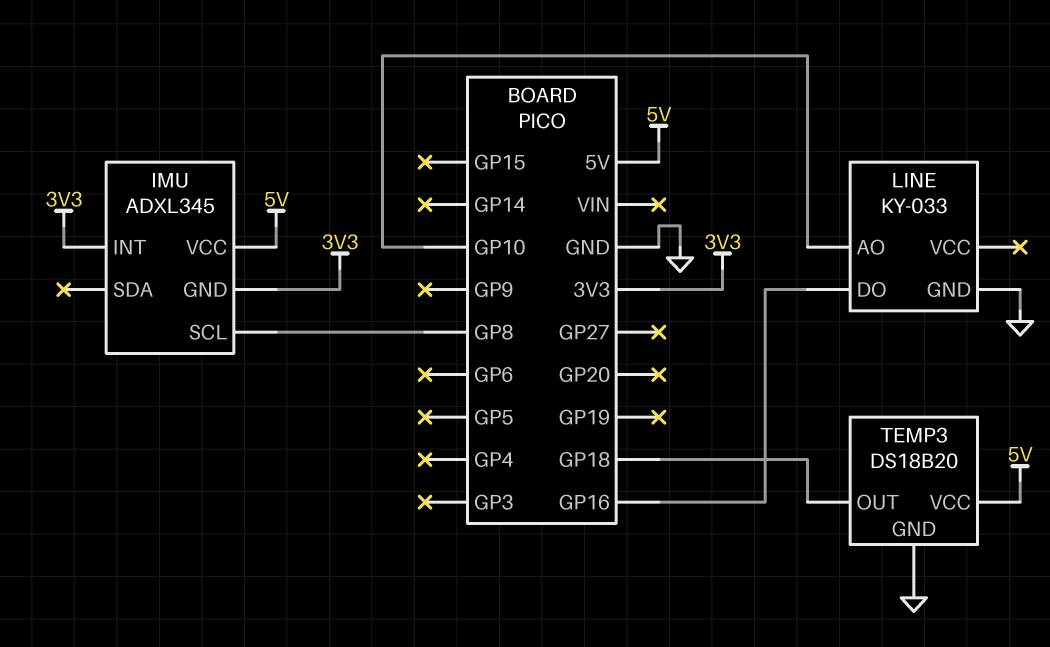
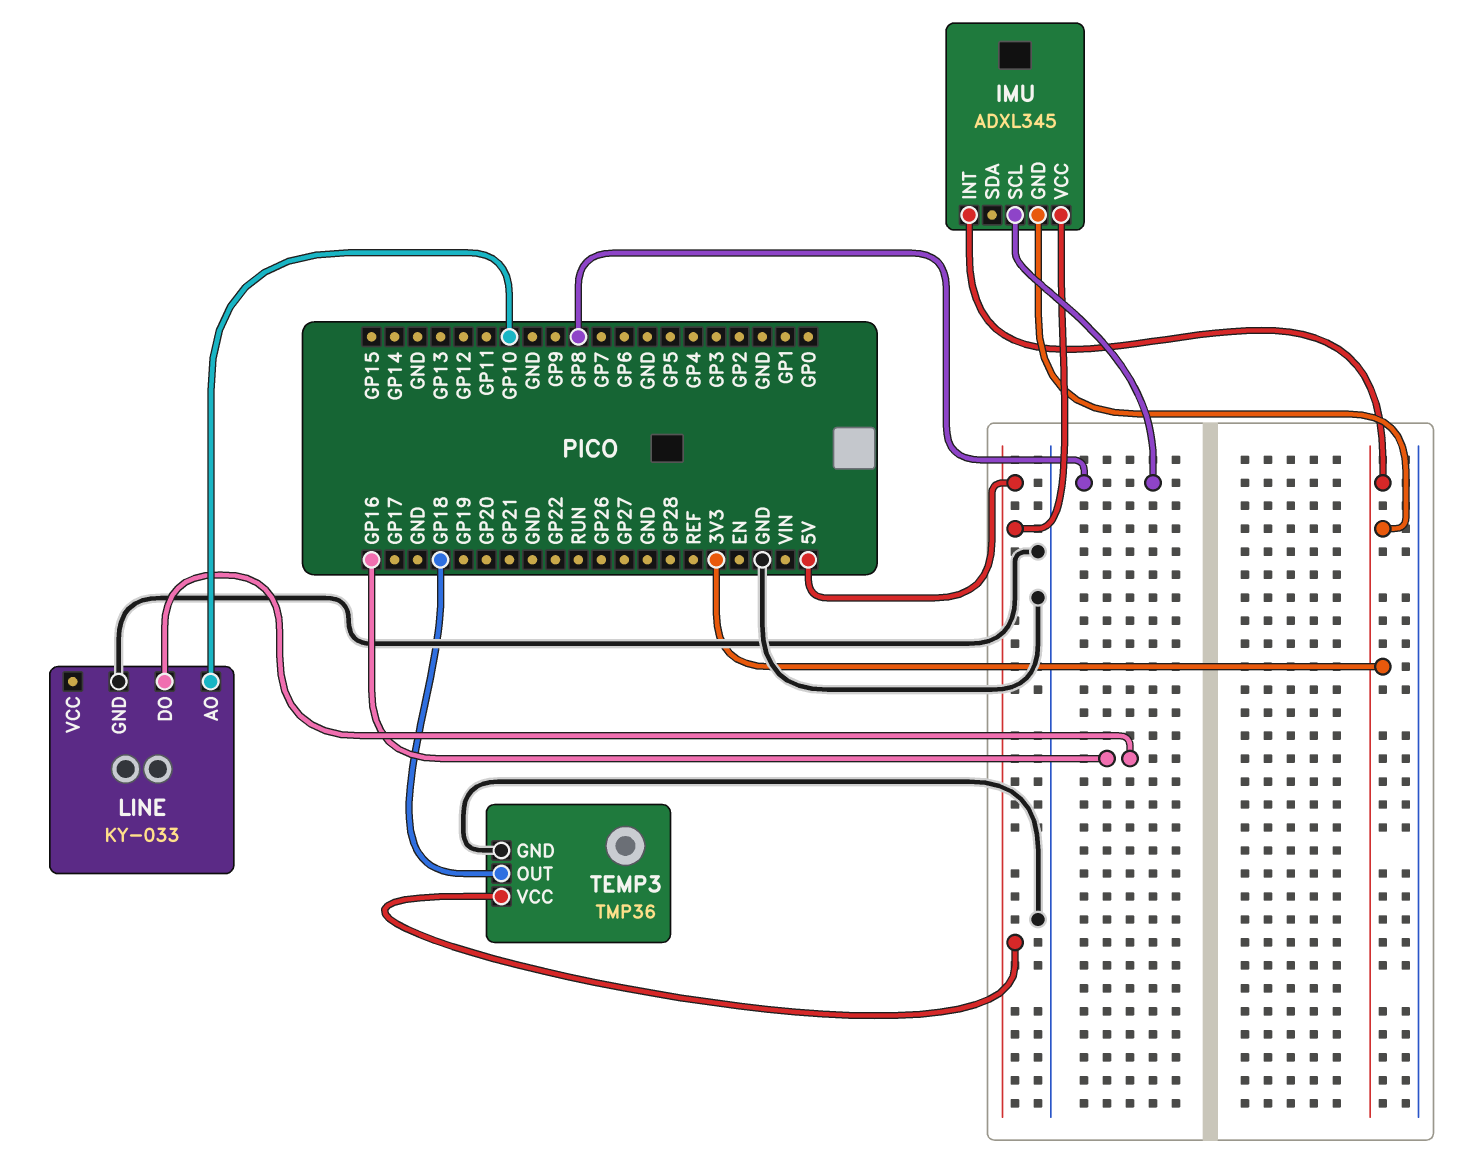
TEMP3: DS18B20 -> TMP36

